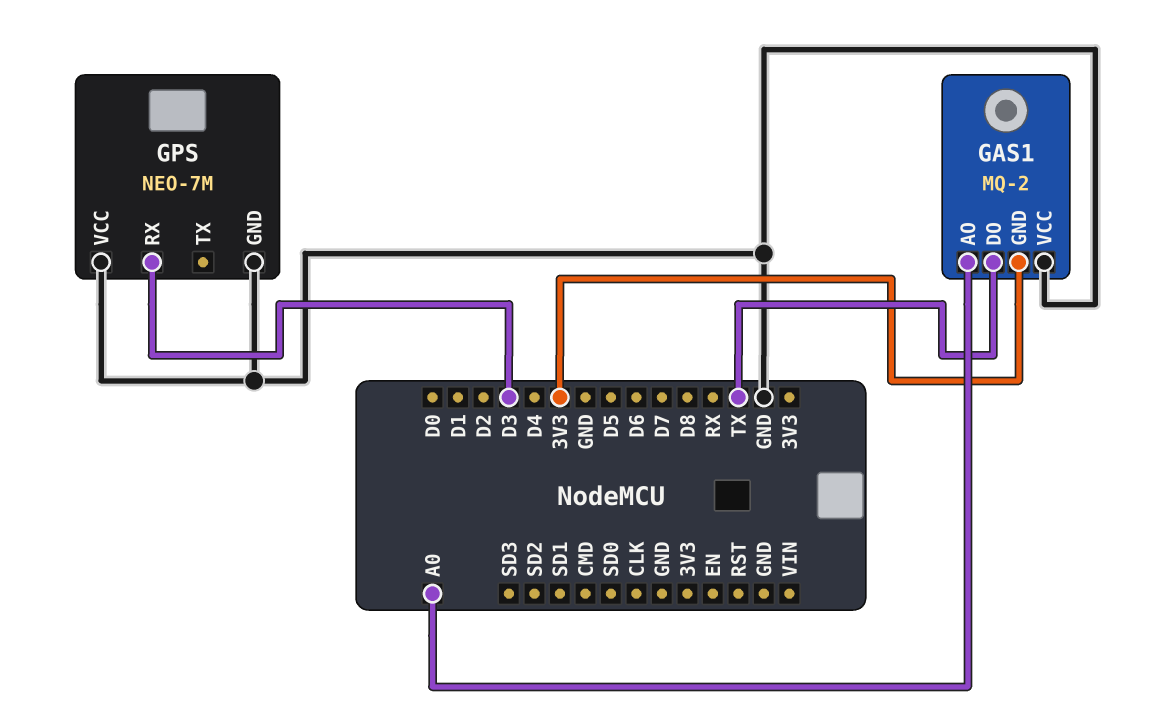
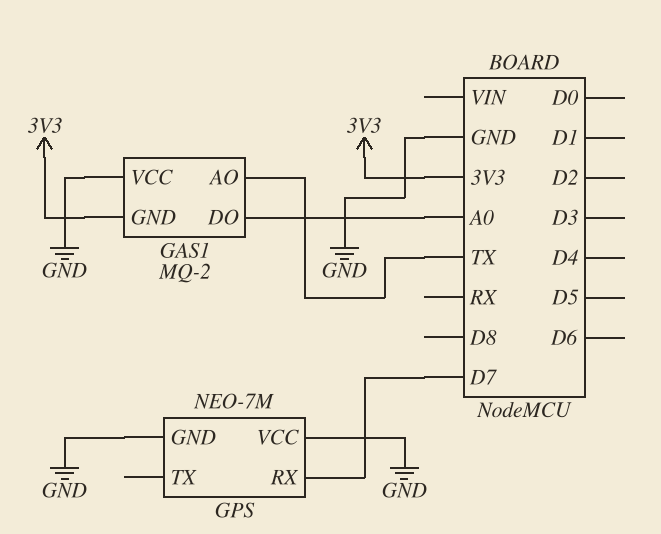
GAS1 pin AO: A0 -> TX
GAS1 pin DO: TX -> A0
GPS pin RX: D3 -> D7

